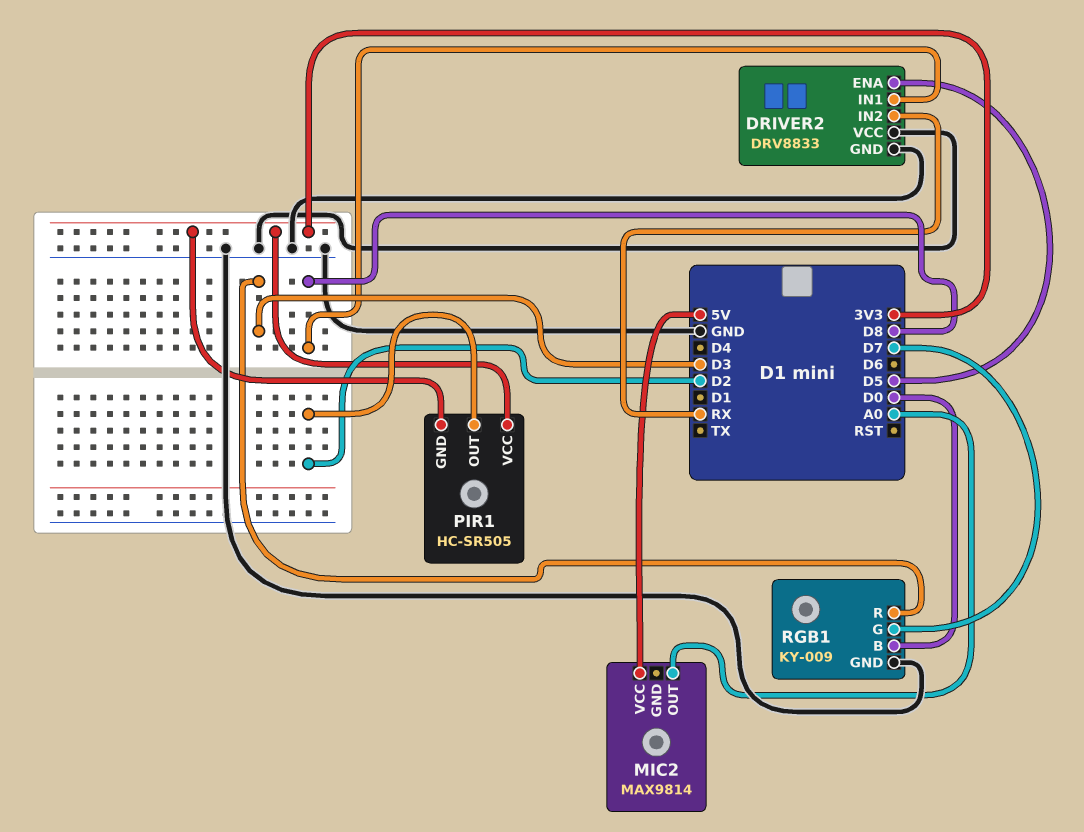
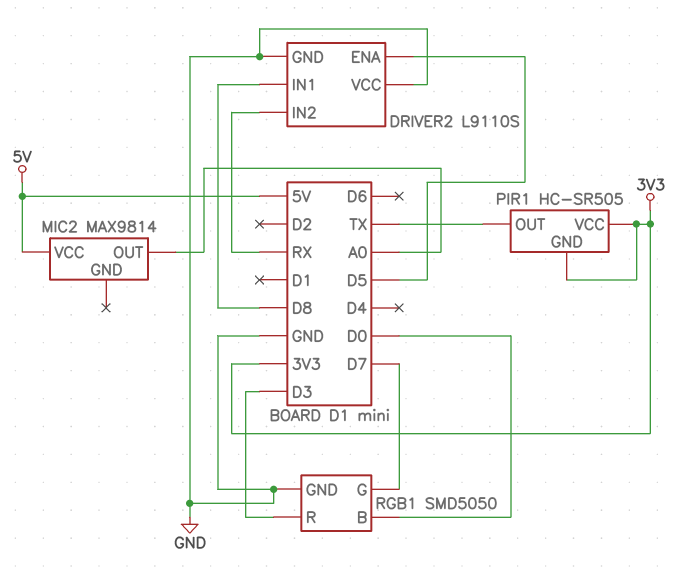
DRIVER2: DRV8833 -> L9110S
PIR1 pin OUT: D2 -> TX
RGB1: KY-009 -> SMD5050

